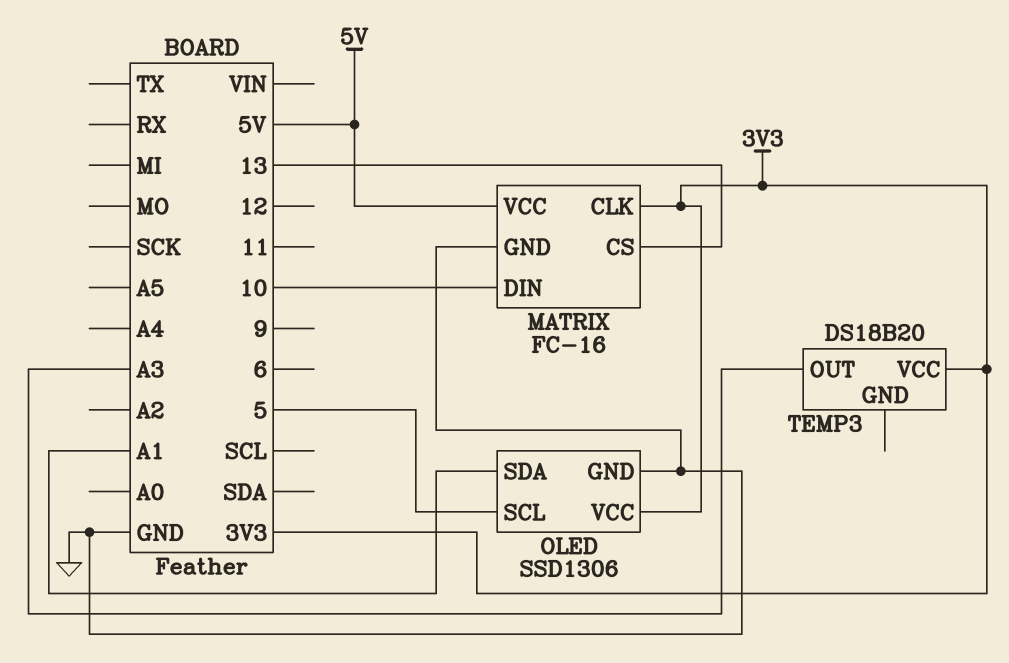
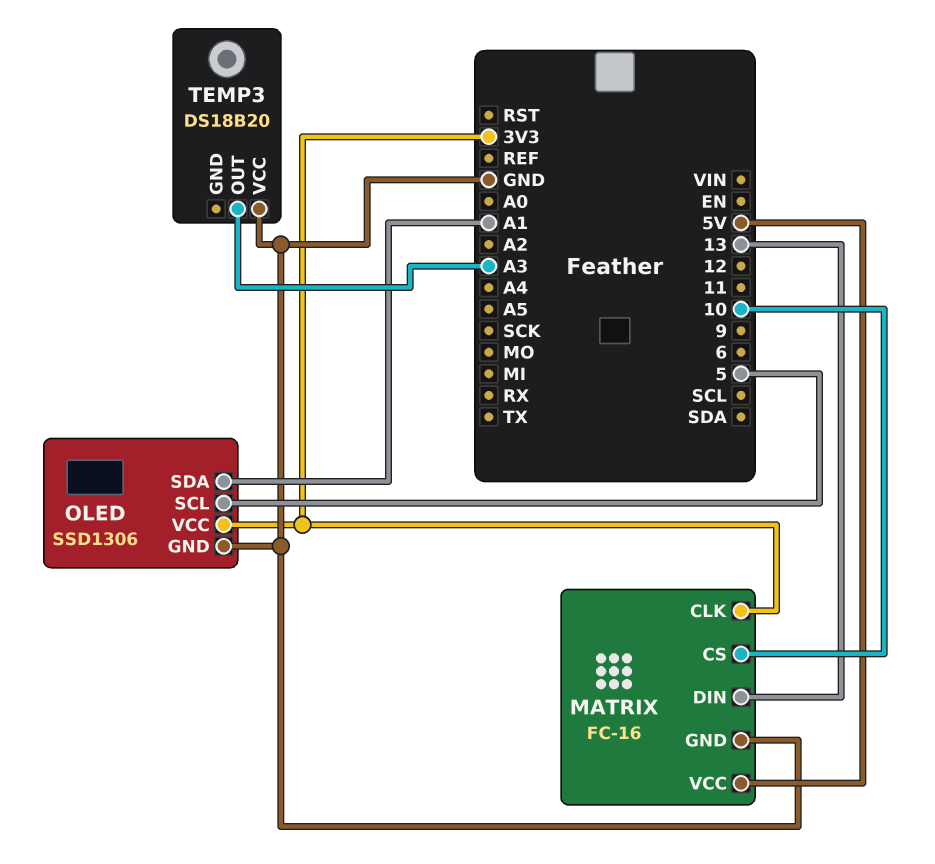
MATRIX pin CS: 13 -> 10
MATRIX pin DIN: 10 -> 13
TEMP3 pin VCC: 3V3 -> GND

